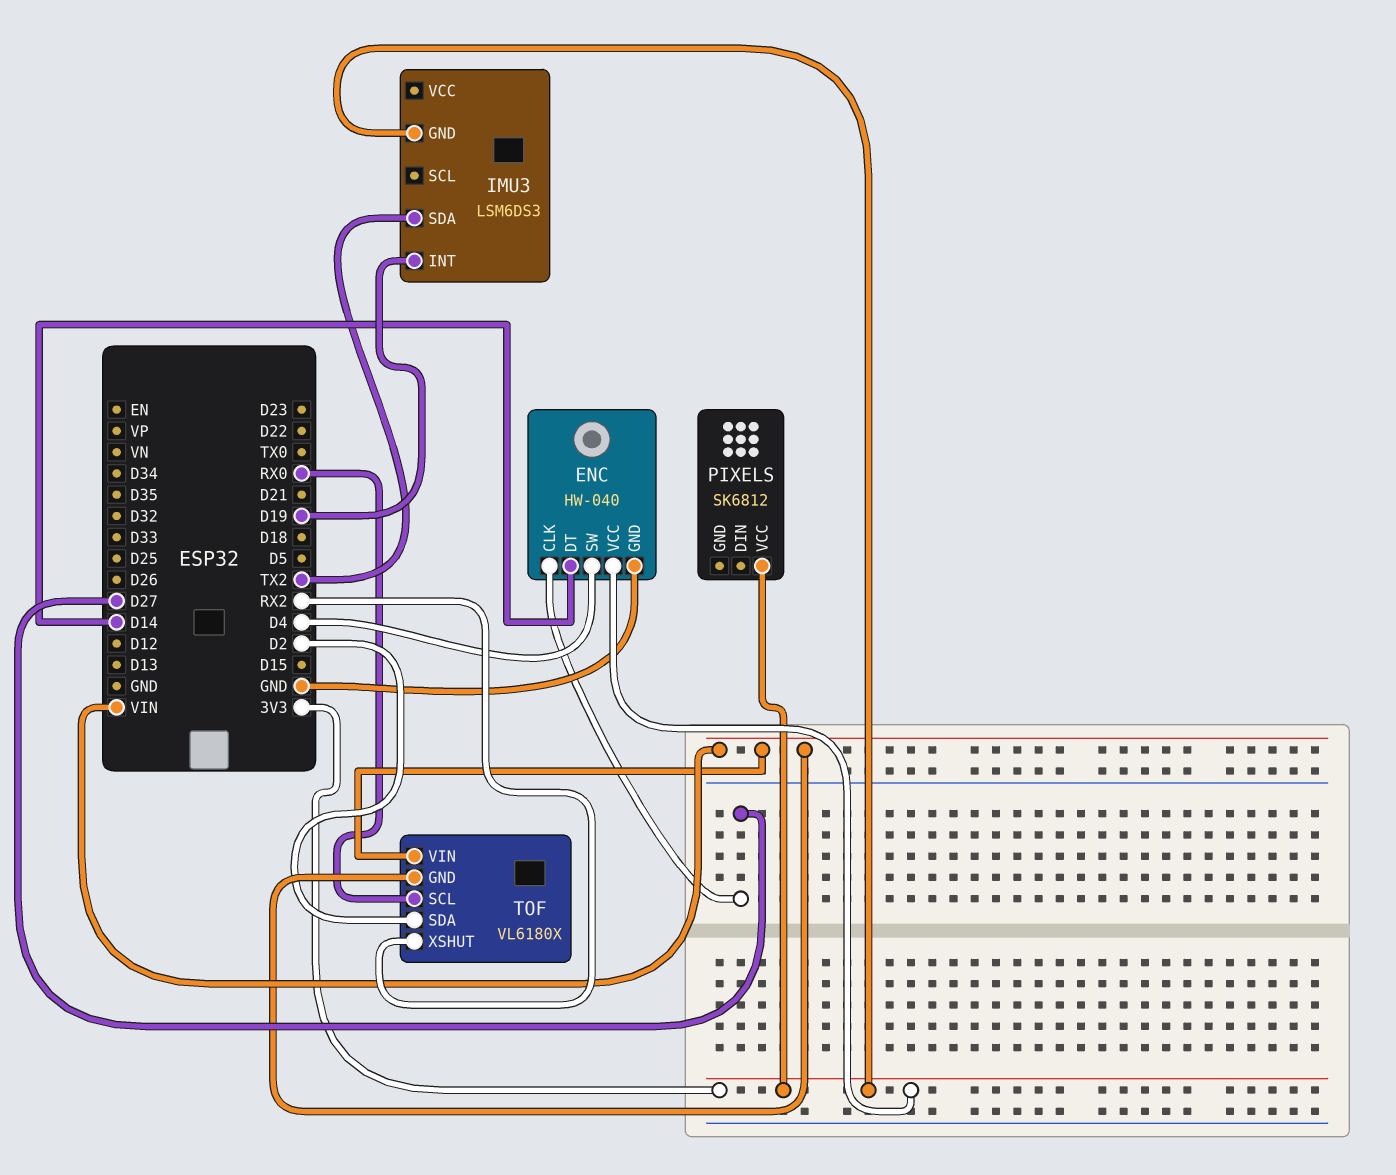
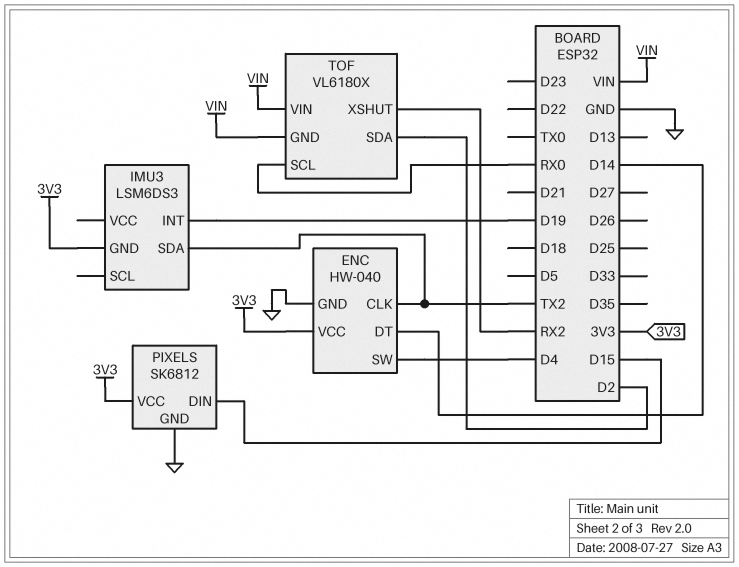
ENC pin CLK: D27 -> TX2
PIXELS pin DIN: none -> D15
PIXELS pin GND: none -> GND

